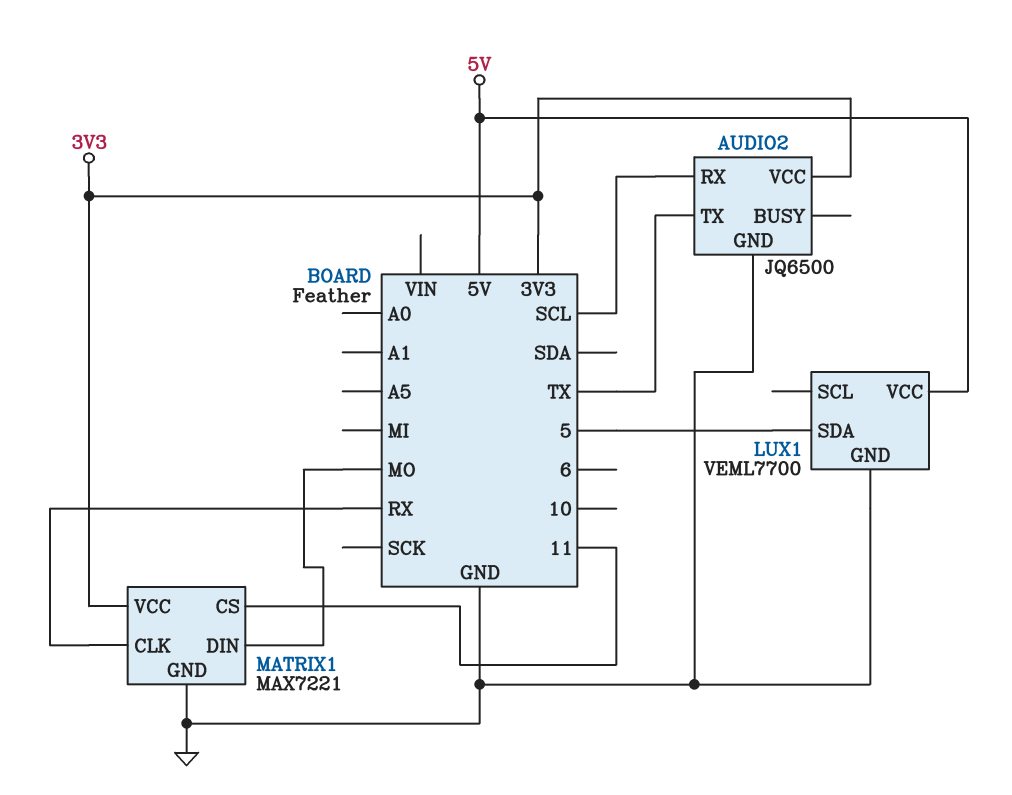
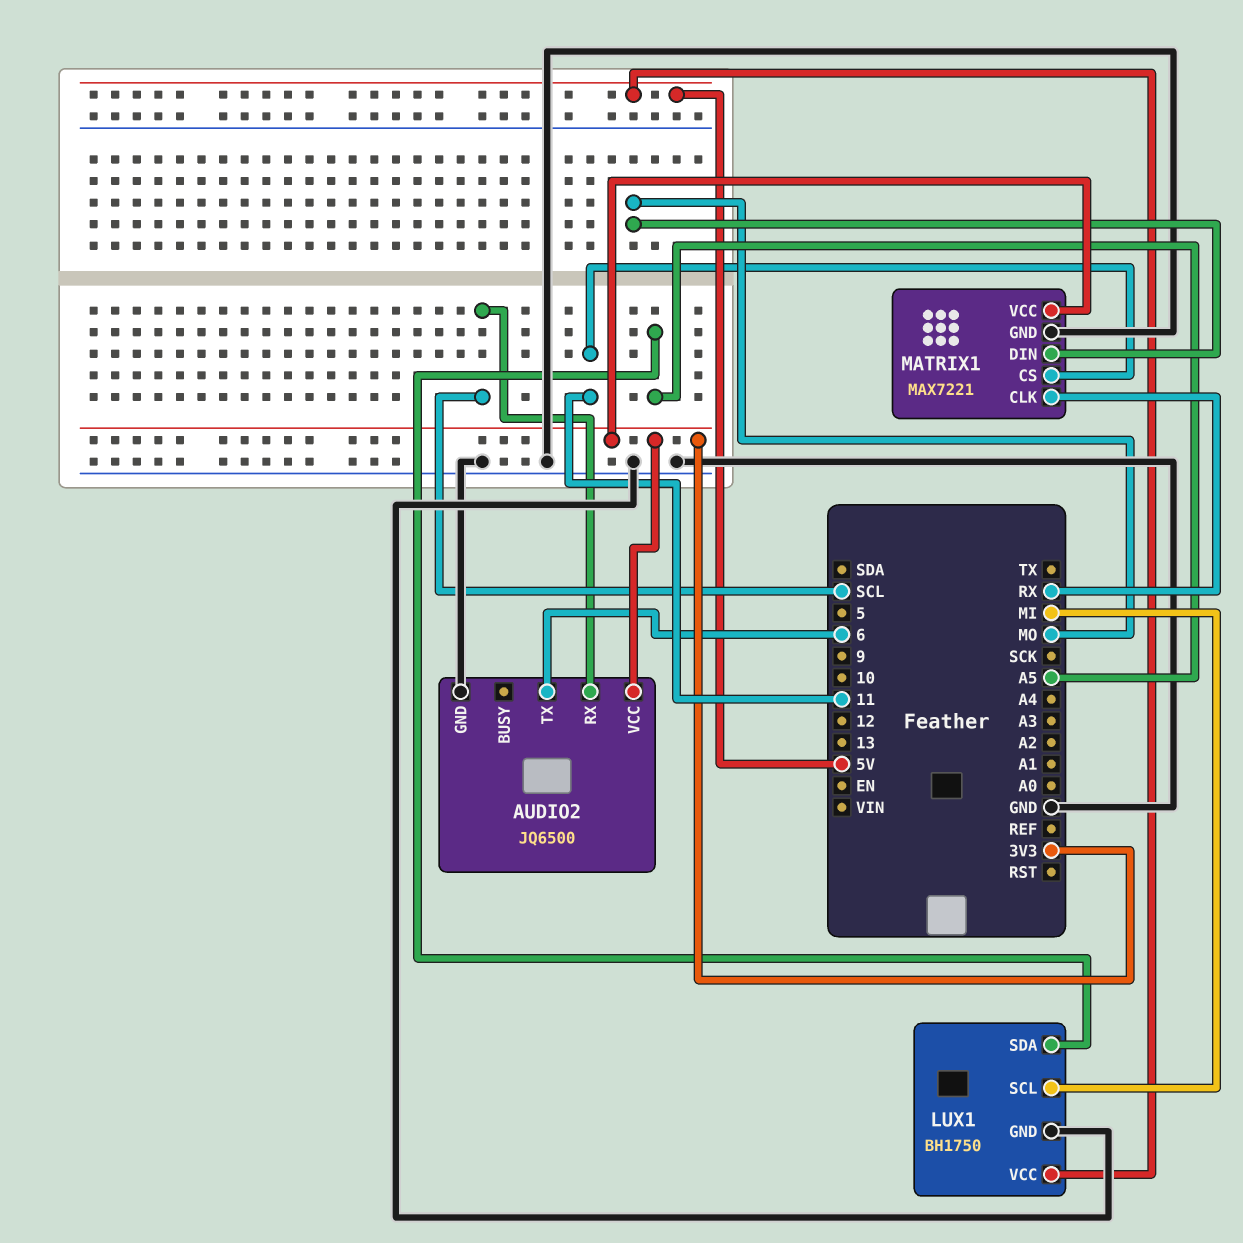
AUDIO2 pin TX: TX -> 6
LUX1: VEML7700 -> BH1750
LUX1 pin SCL: none -> MI
LUX1 pin SDA: 5 -> A5

